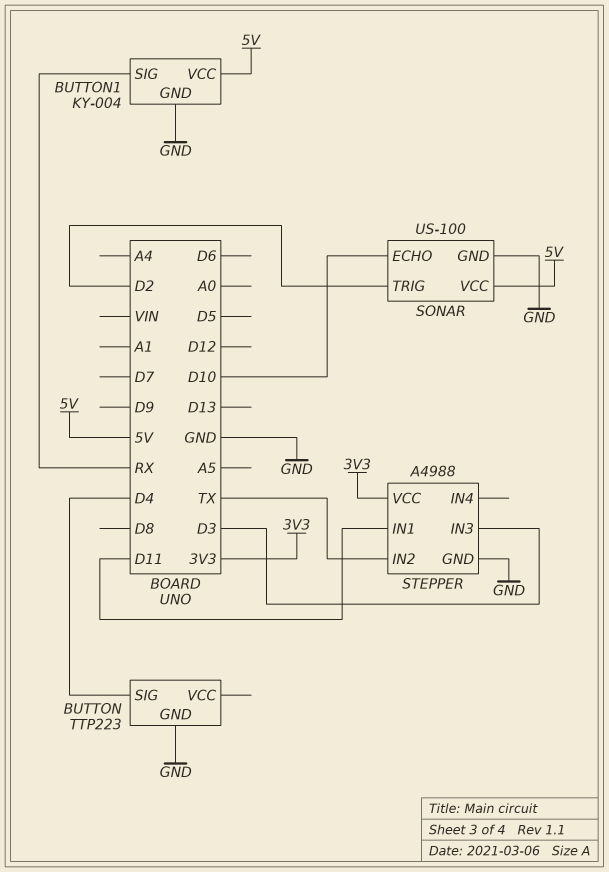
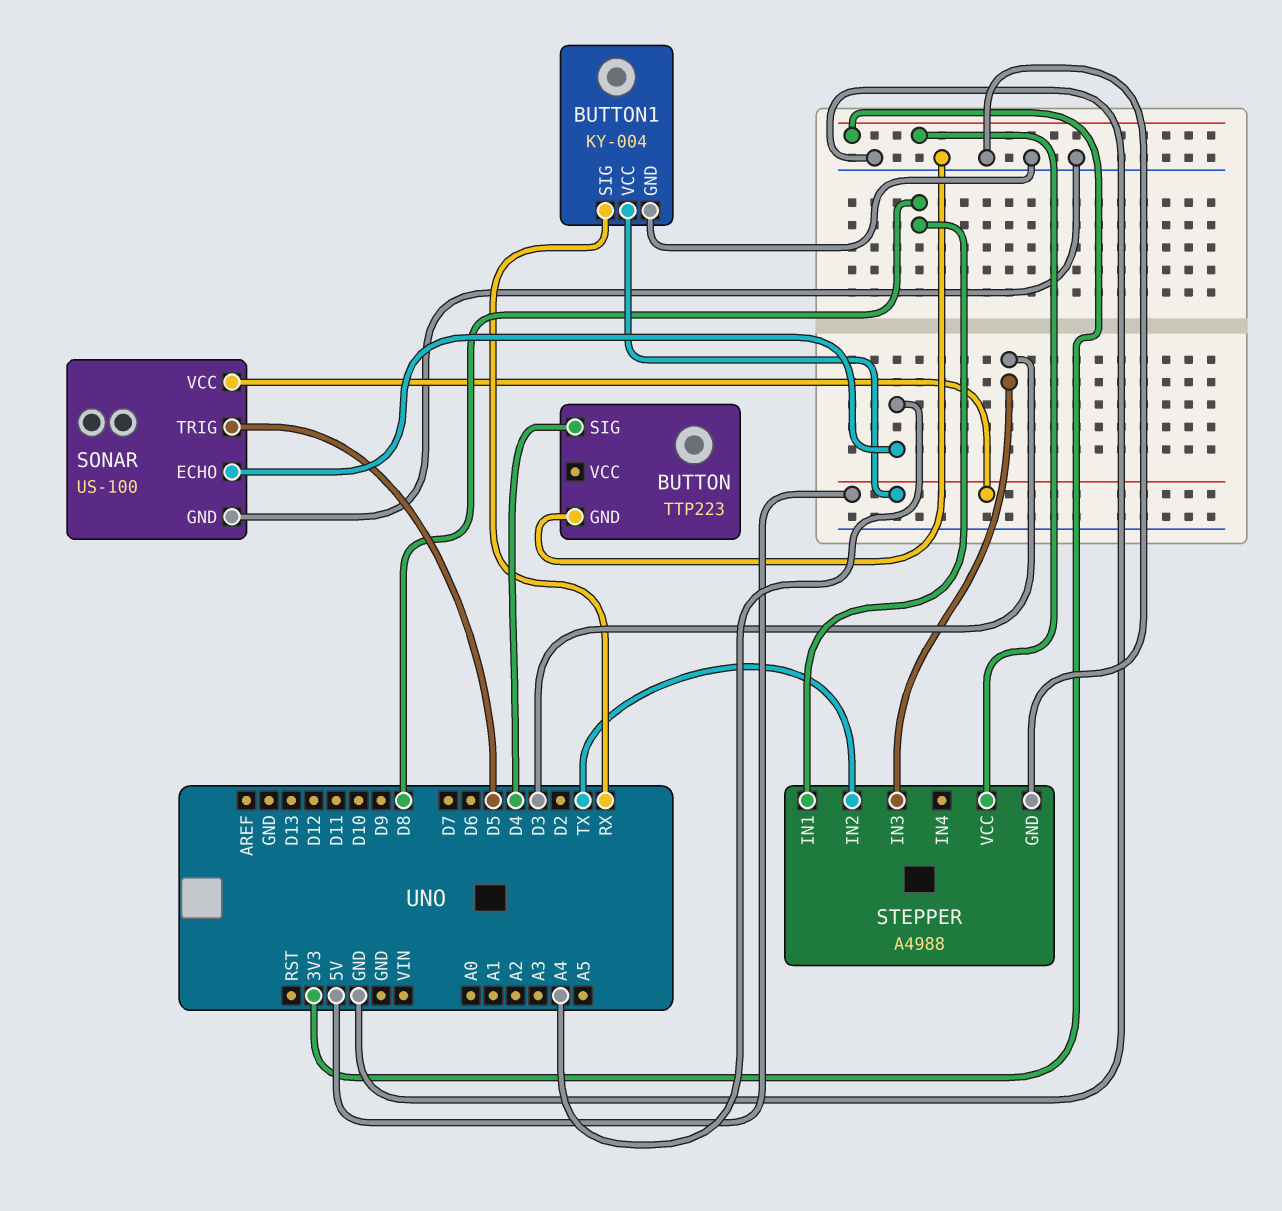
SONAR pin ECHO: D10 -> A4
SONAR pin TRIG: D2 -> D5
STEPPER pin IN1: D11 -> D8

